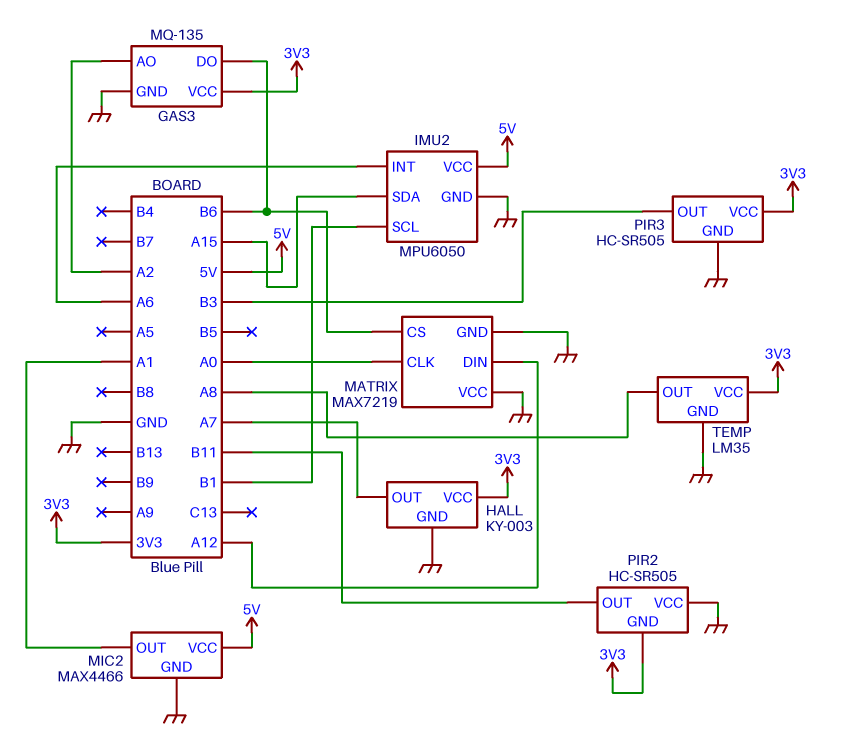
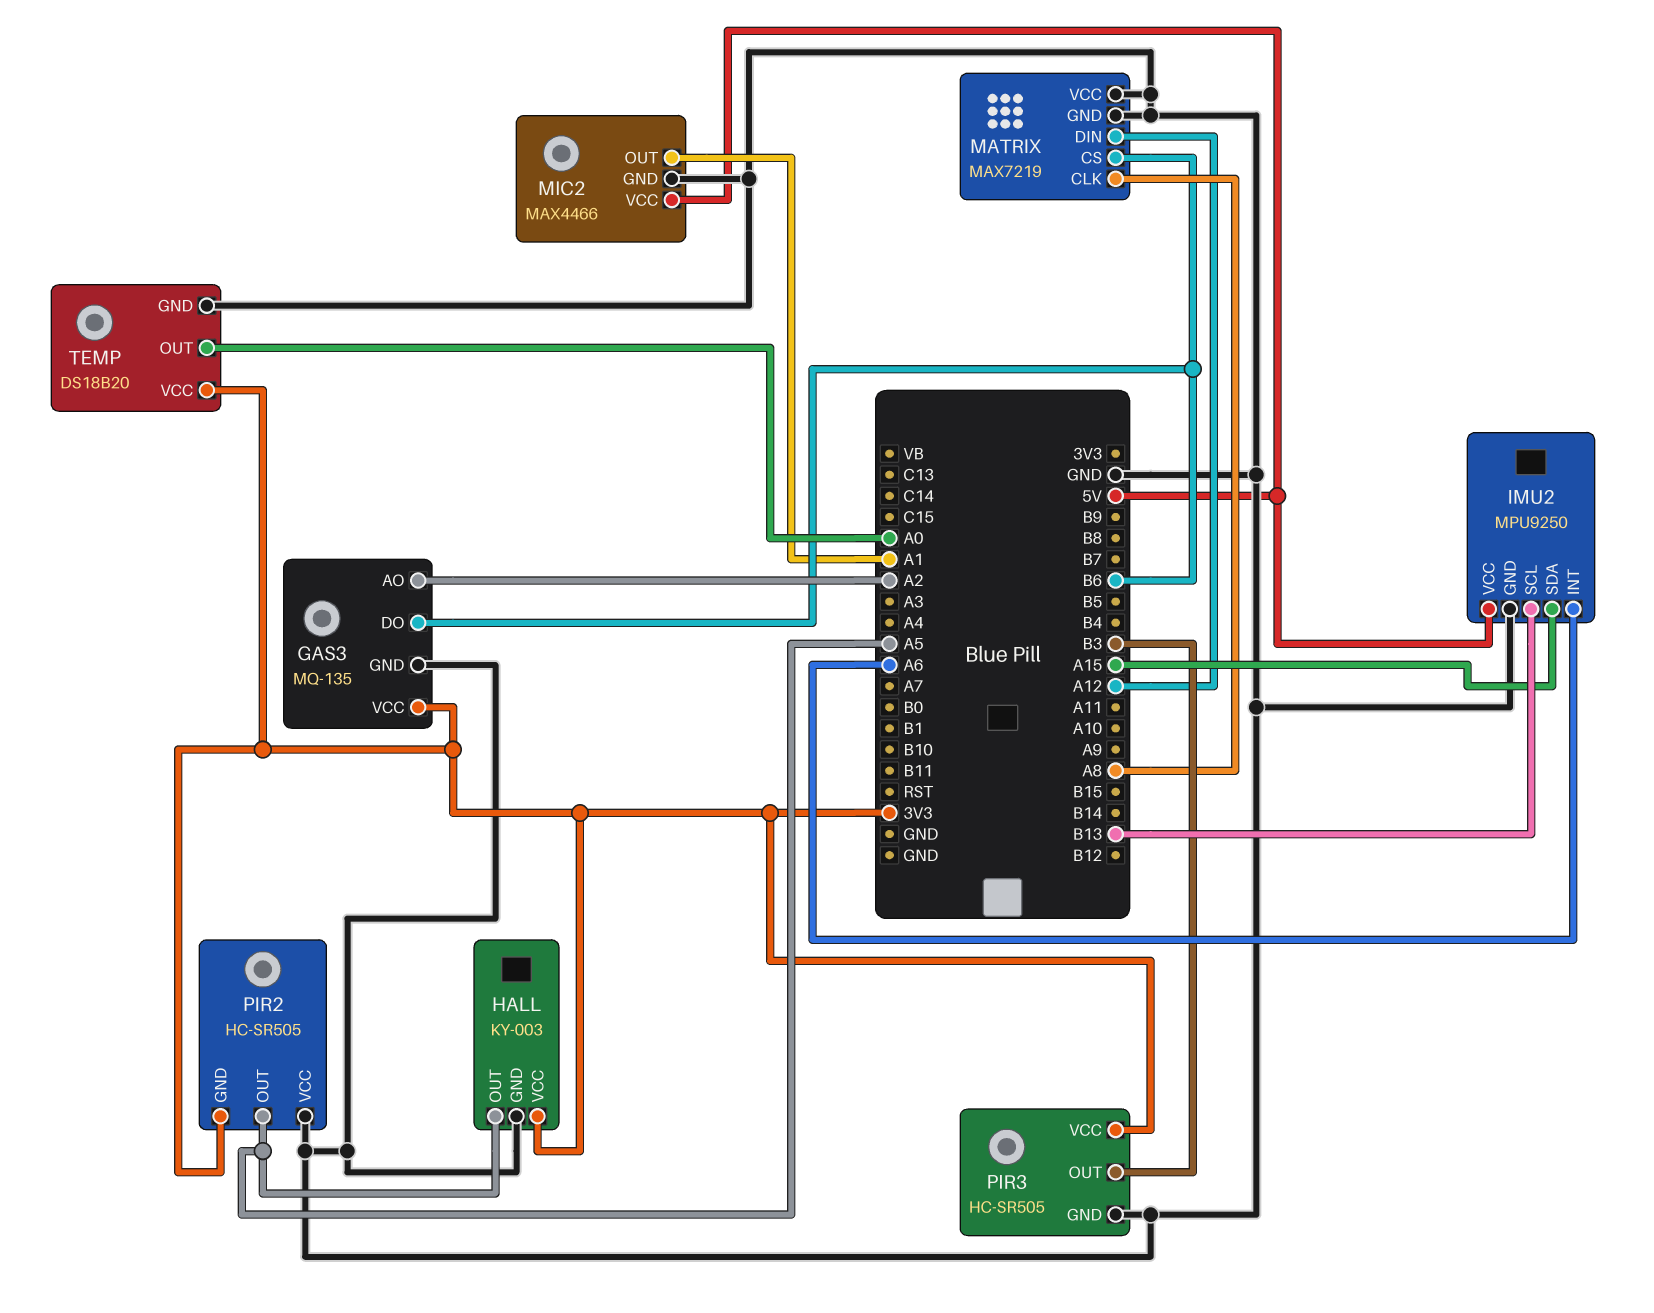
HALL pin OUT: A7 -> A5
IMU2: MPU6050 -> MPU9250
IMU2 pin SCL: B1 -> B13
MATRIX pin CLK: A0 -> A8
PIR2 pin OUT: B11 -> A5
TEMP: LM35 -> DS18B20
TEMP pin OUT: A8 -> A0

